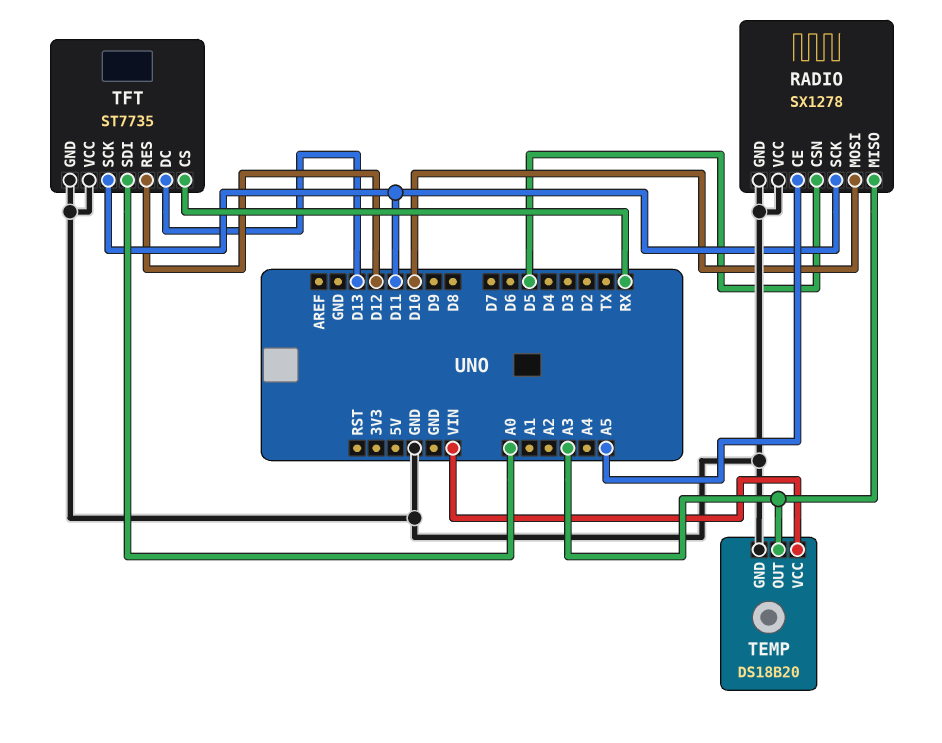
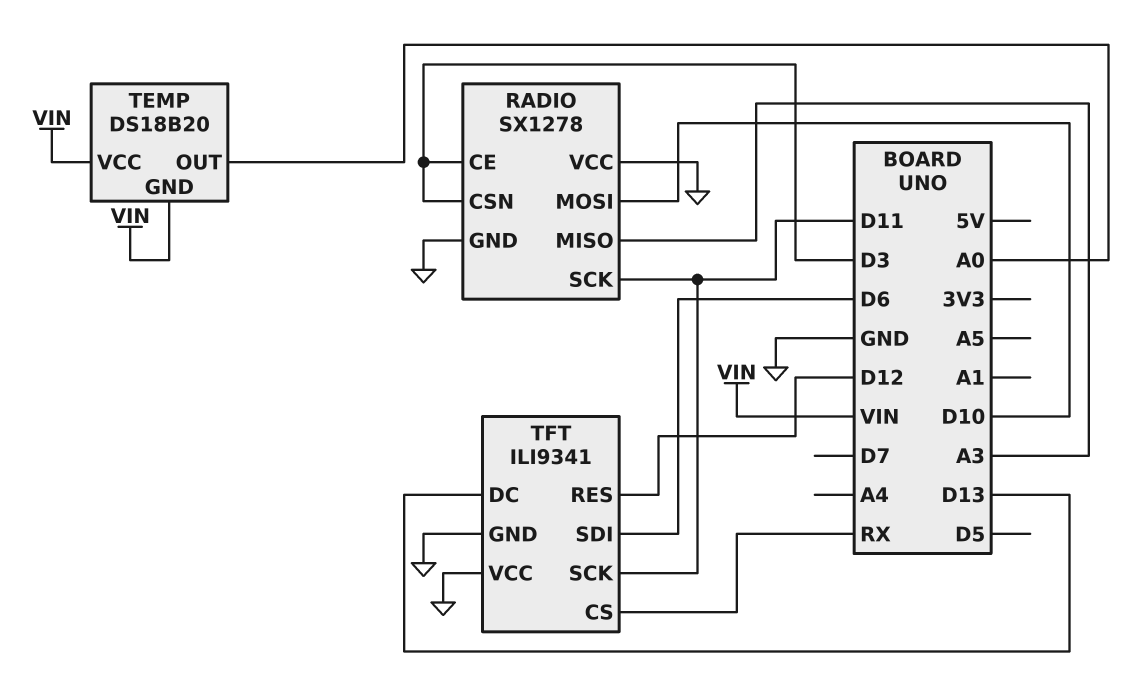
RADIO pin CE: A5 -> D3
RADIO pin CSN: D5 -> D3
TEMP pin GND: GND -> VIN
TEMP pin OUT: A3 -> A0
TFT: ST7735 -> ILI9341
TFT pin SDI: A0 -> D6

